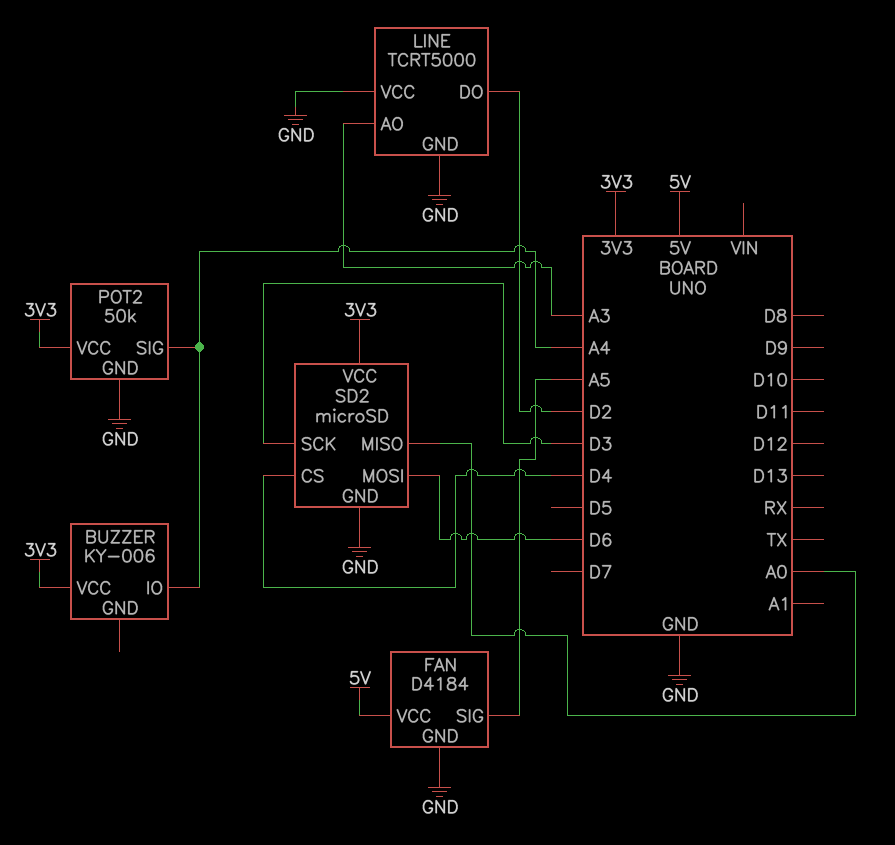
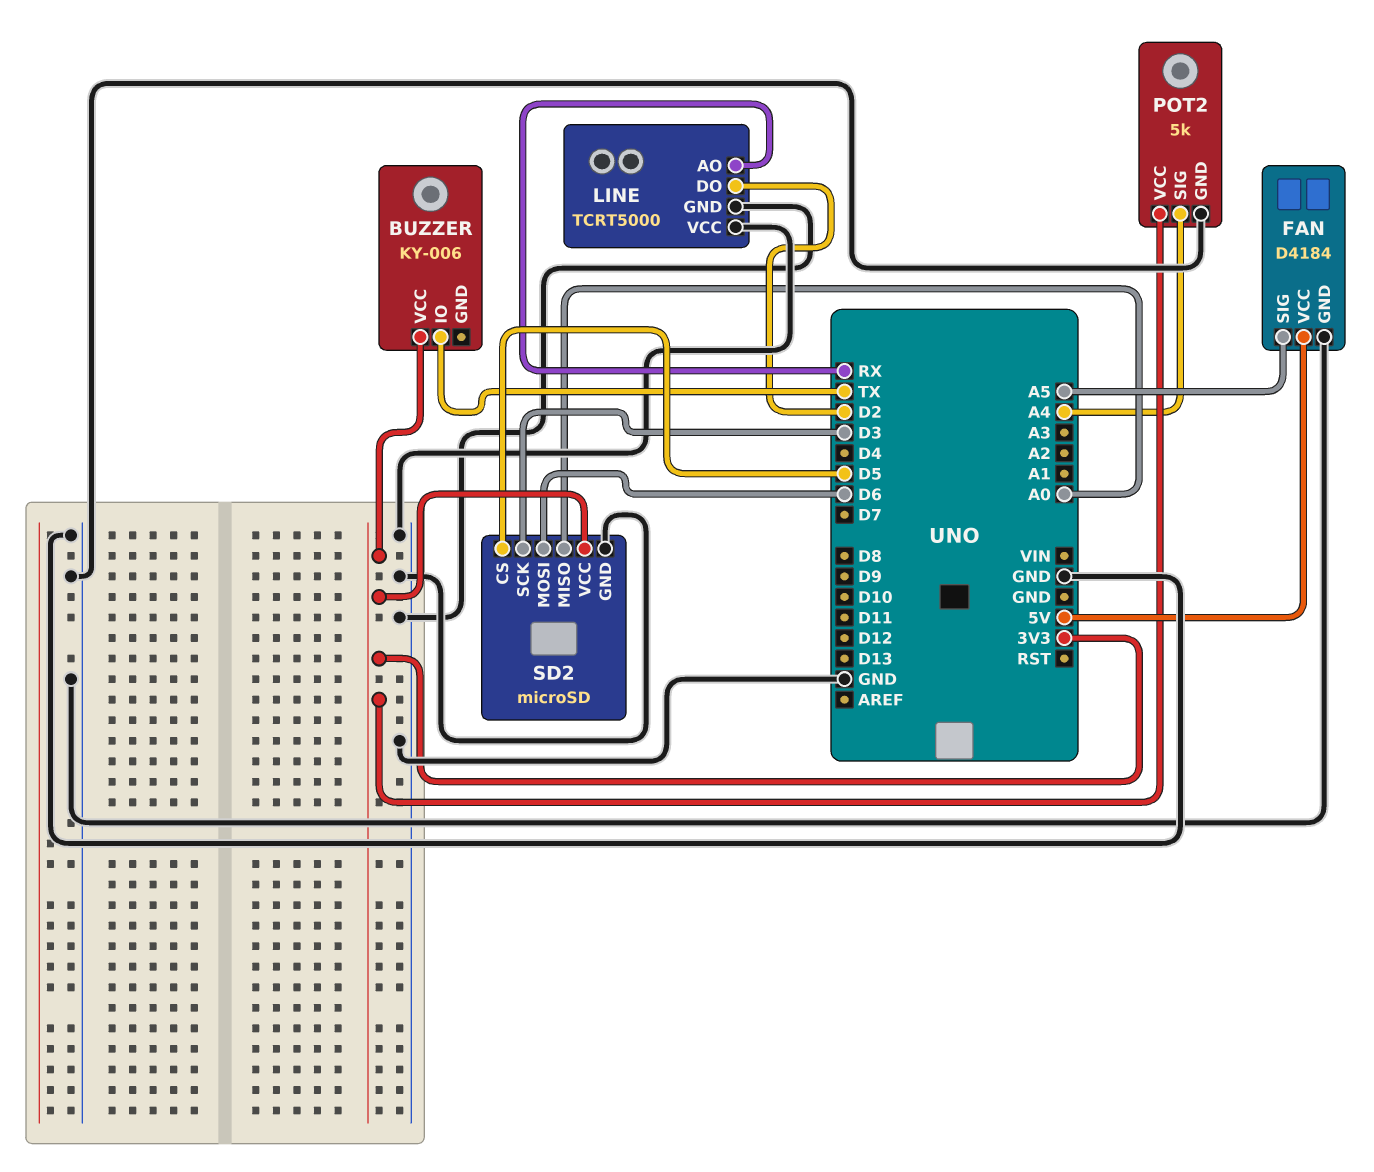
BUZZER pin IO: A4 -> TX
LINE pin AO: A3 -> RX
POT2: 50k -> 5k
SD2 pin CS: D4 -> D5

